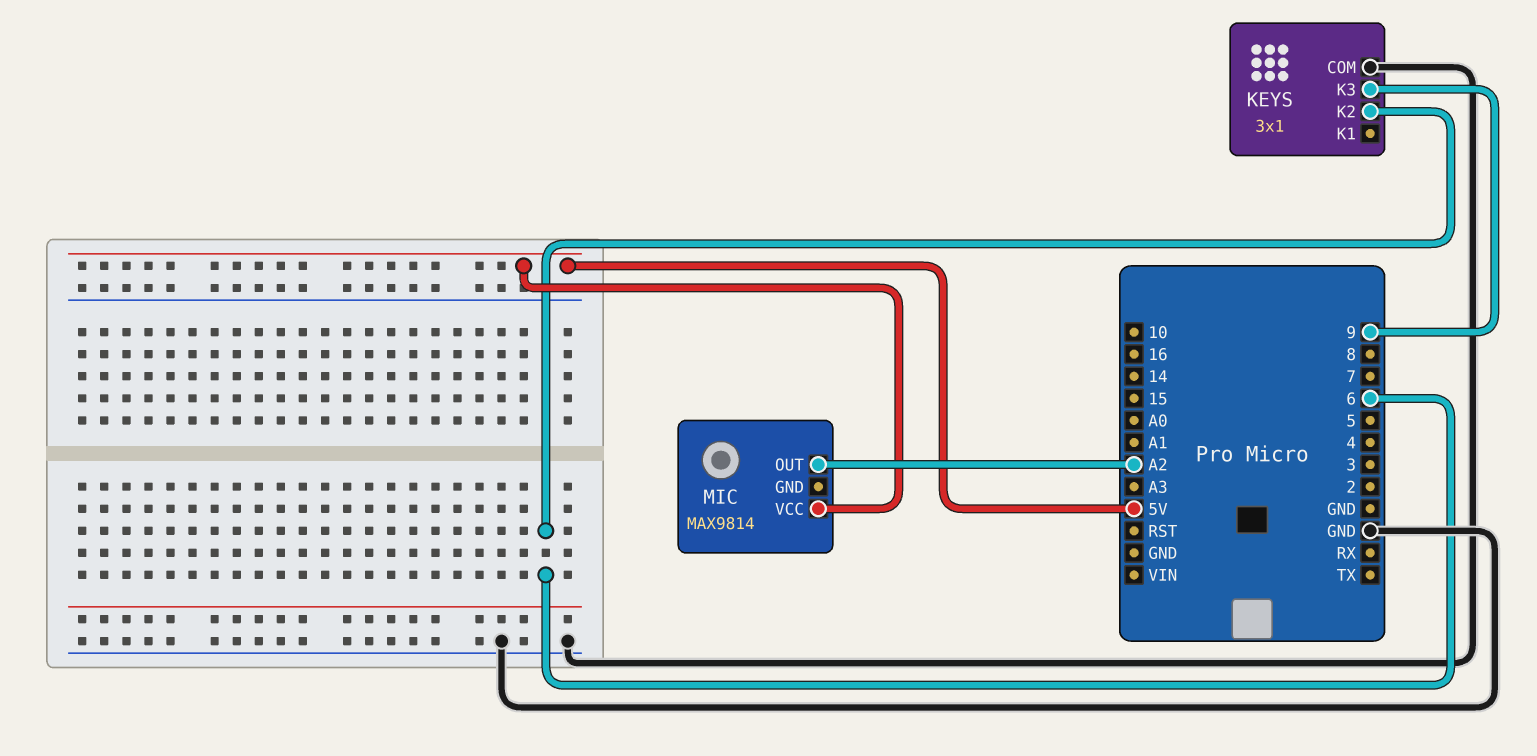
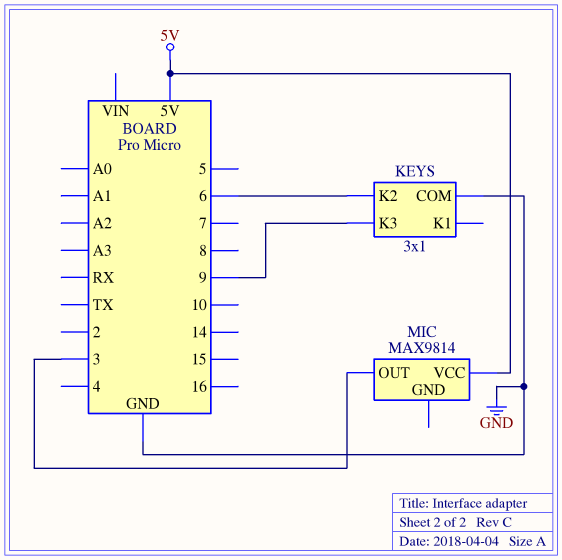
MIC pin OUT: A2 -> 3

